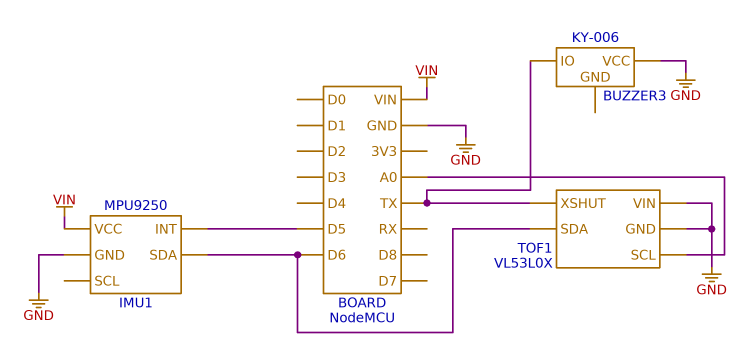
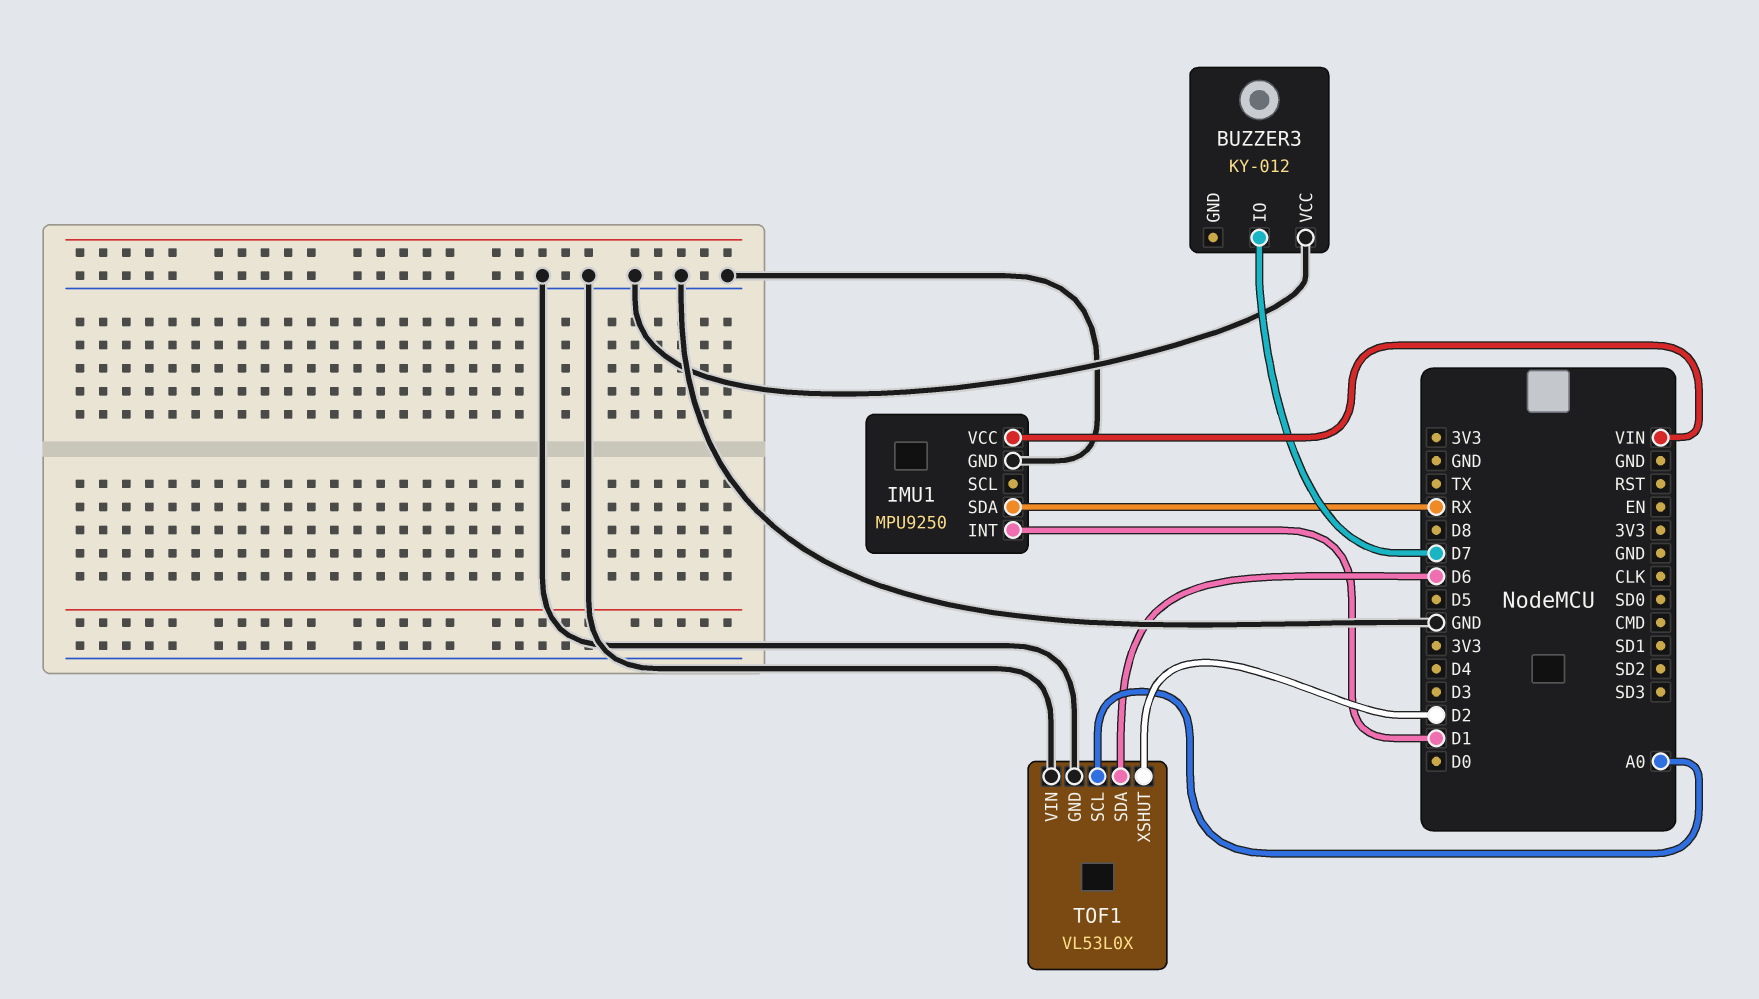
BUZZER3: KY-006 -> KY-012
BUZZER3 pin IO: TX -> D7
IMU1 pin INT: D5 -> D1
IMU1 pin SDA: D6 -> RX
TOF1 pin XSHUT: TX -> D2

